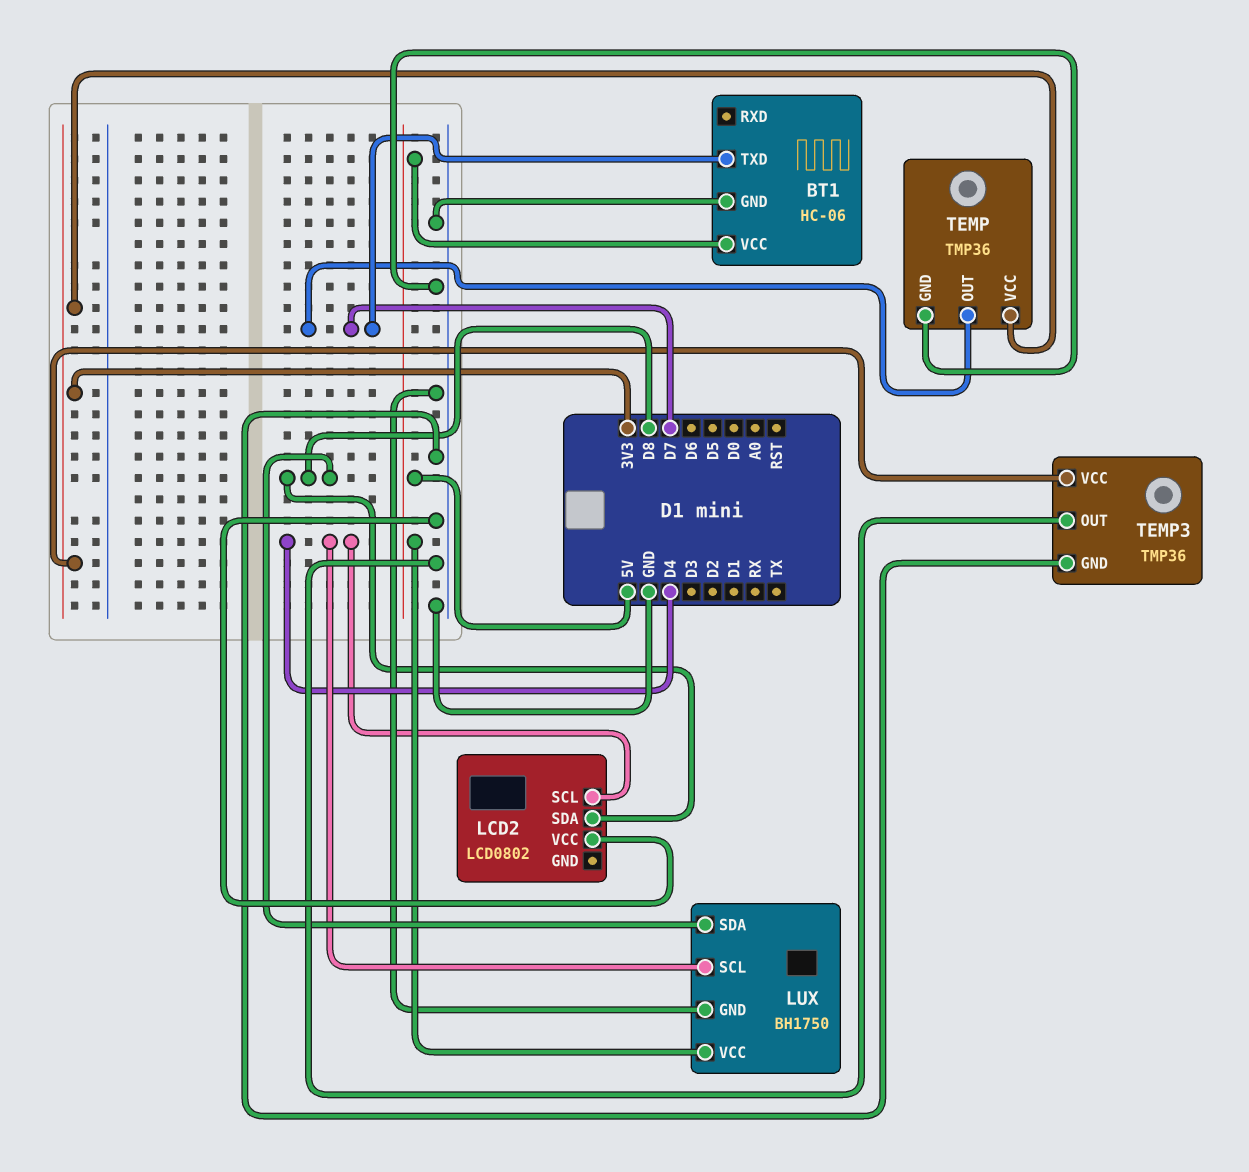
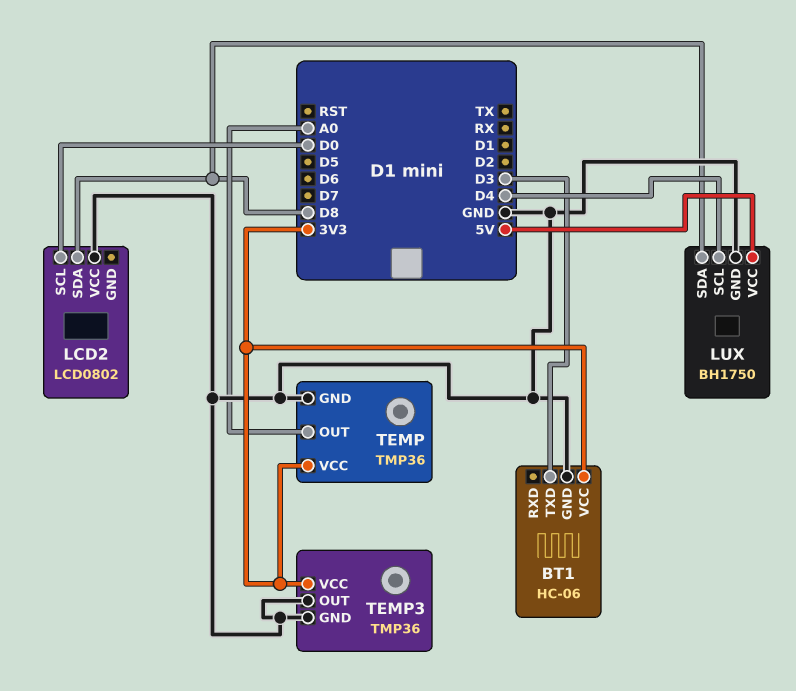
BT1 pin TXD: D7 -> D3
BT1 pin VCC: 5V -> 3V3
LCD2 pin SCL: D4 -> D0
TEMP pin OUT: D7 -> A0

